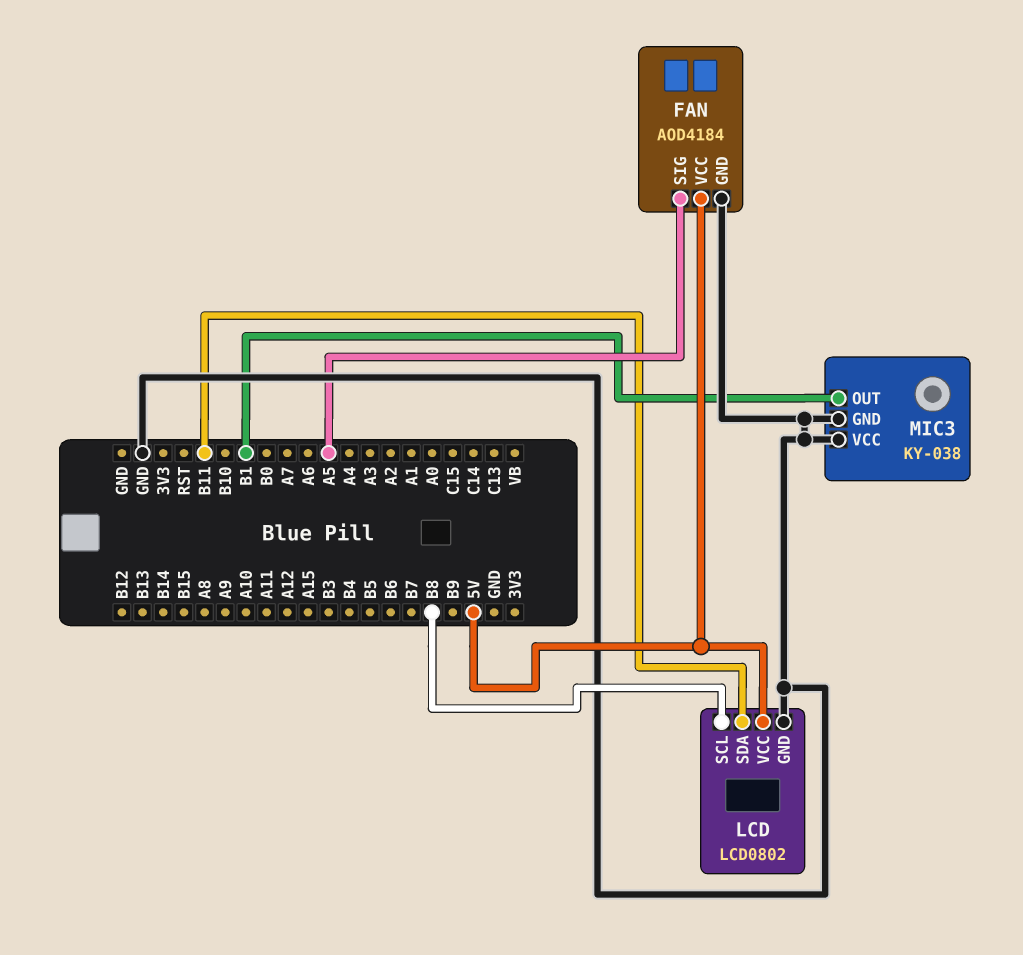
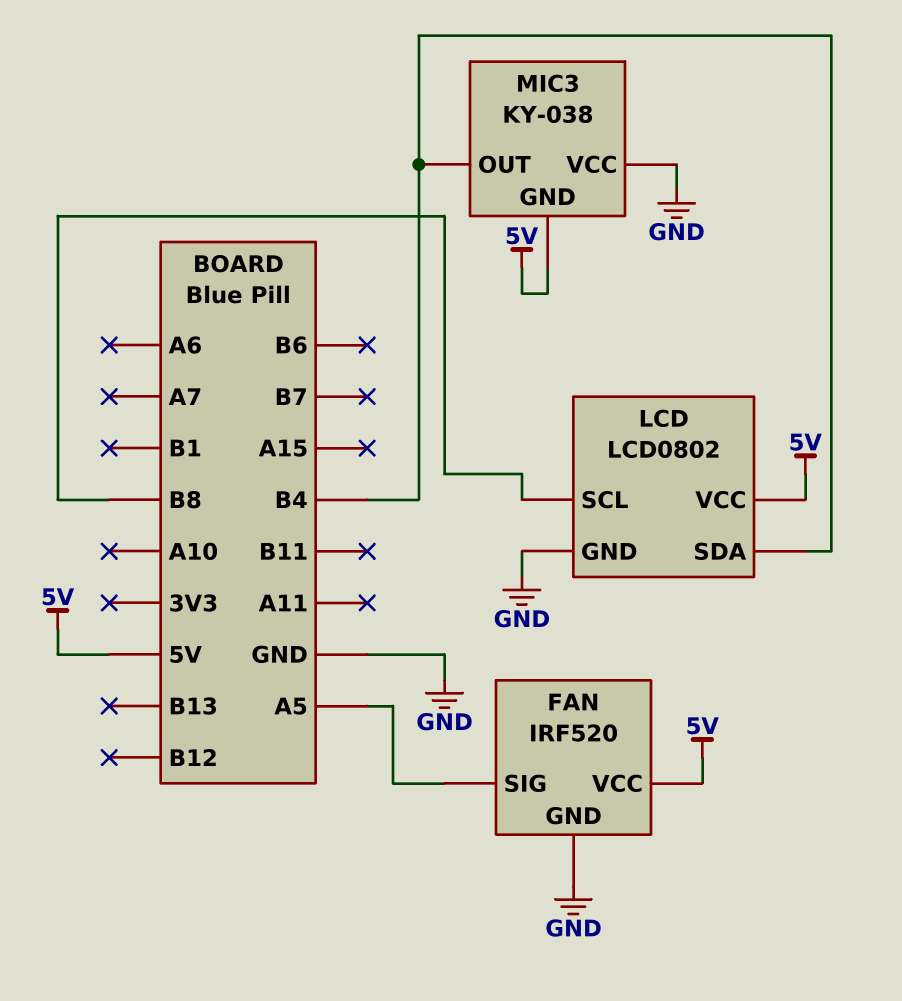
FAN: AOD4184 -> IRF520
LCD pin SDA: B11 -> B4
MIC3 pin GND: GND -> 5V
MIC3 pin OUT: B1 -> B4

